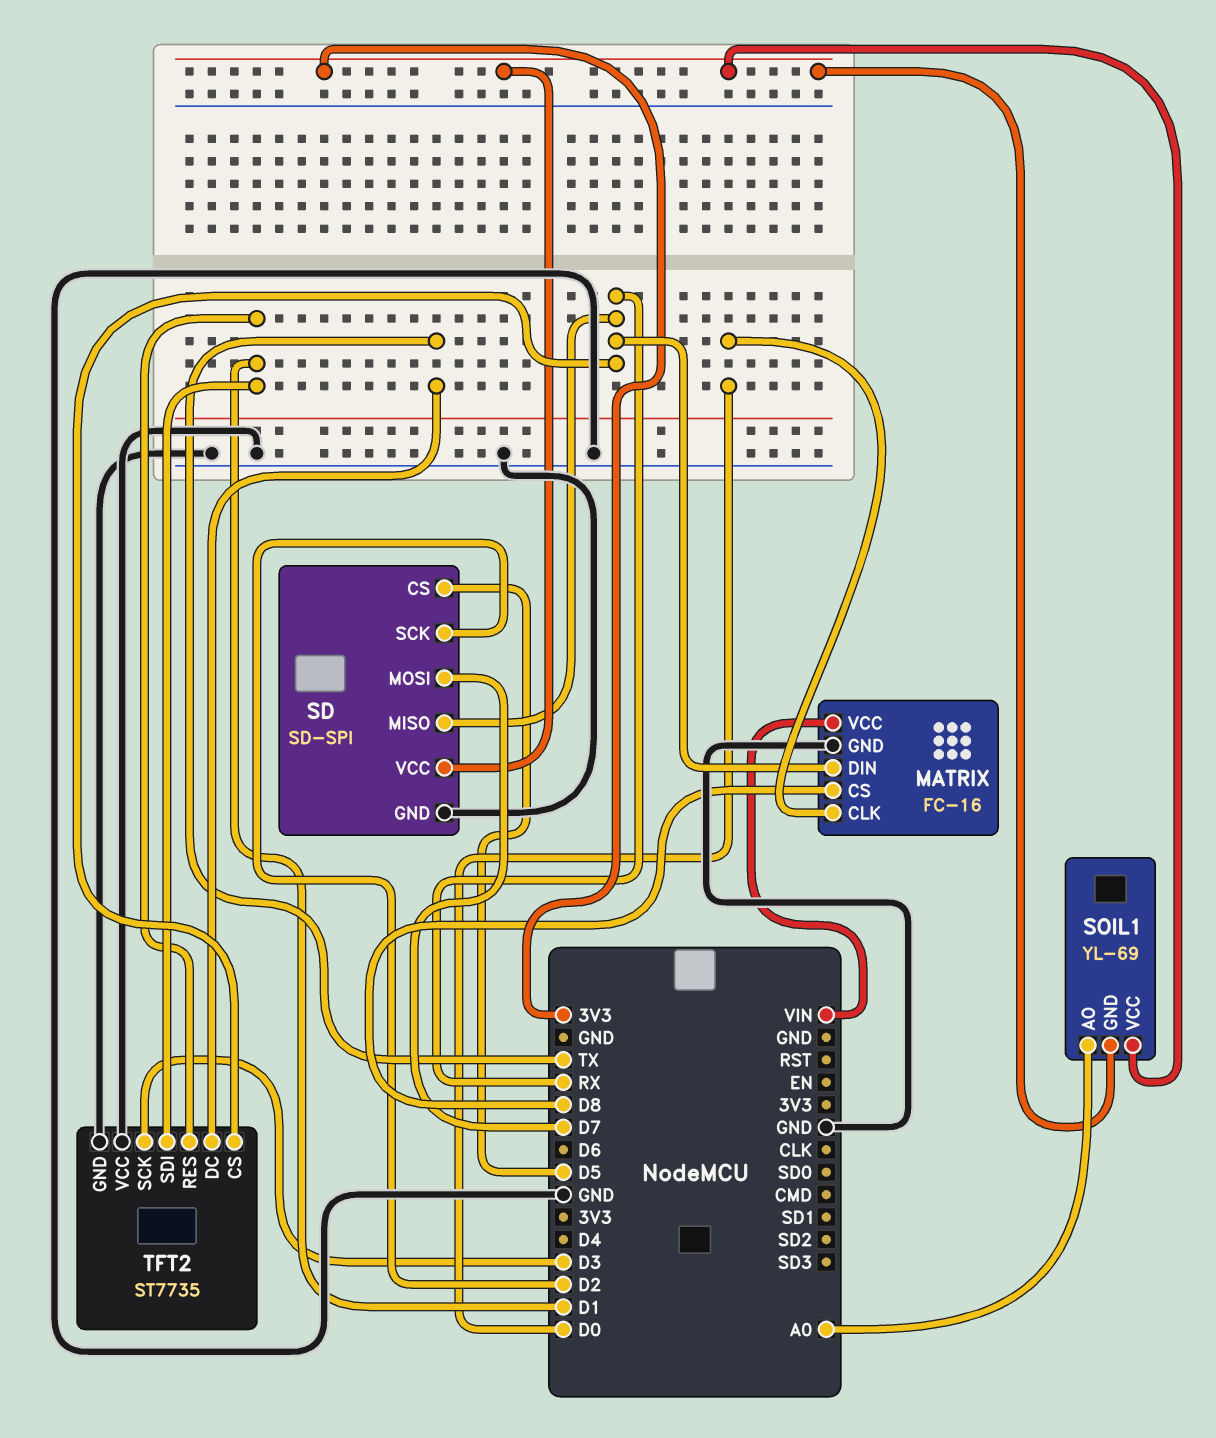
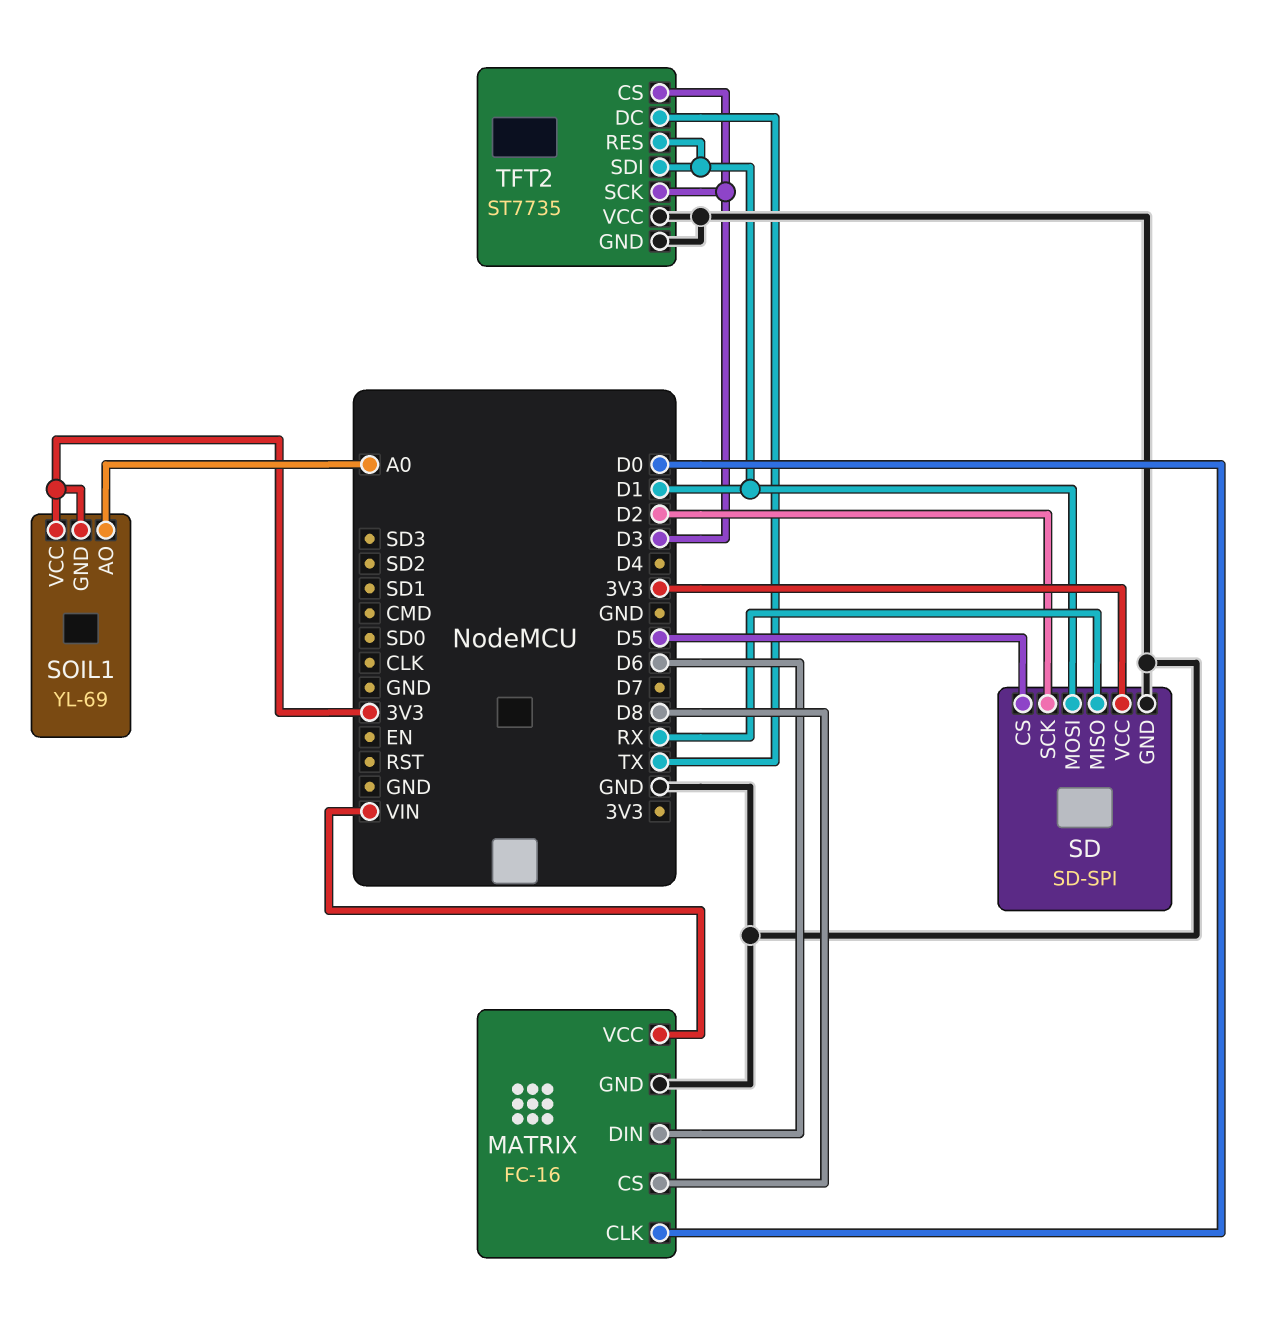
MATRIX pin DIN: RX -> D6
SD pin MOSI: D7 -> D1
TFT2 pin CS: RX -> D3

